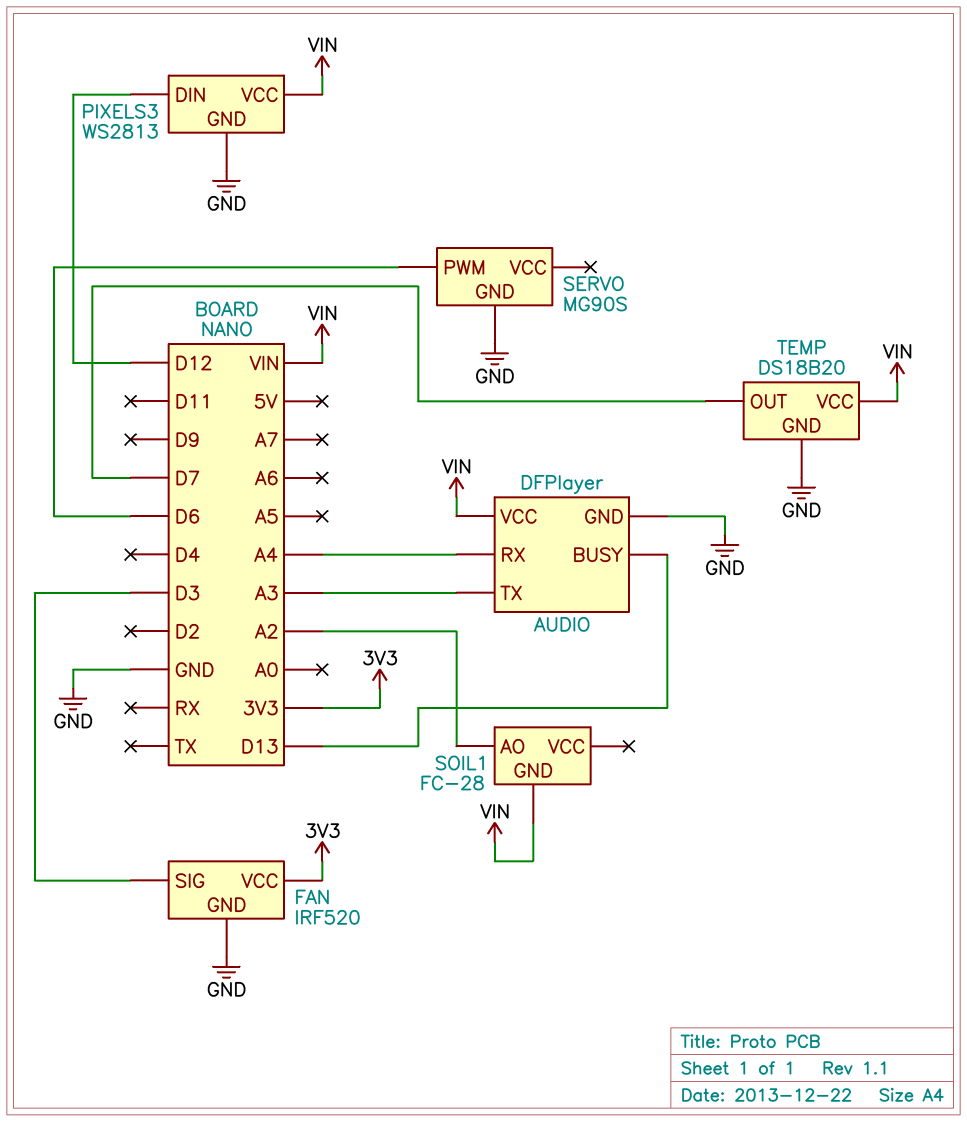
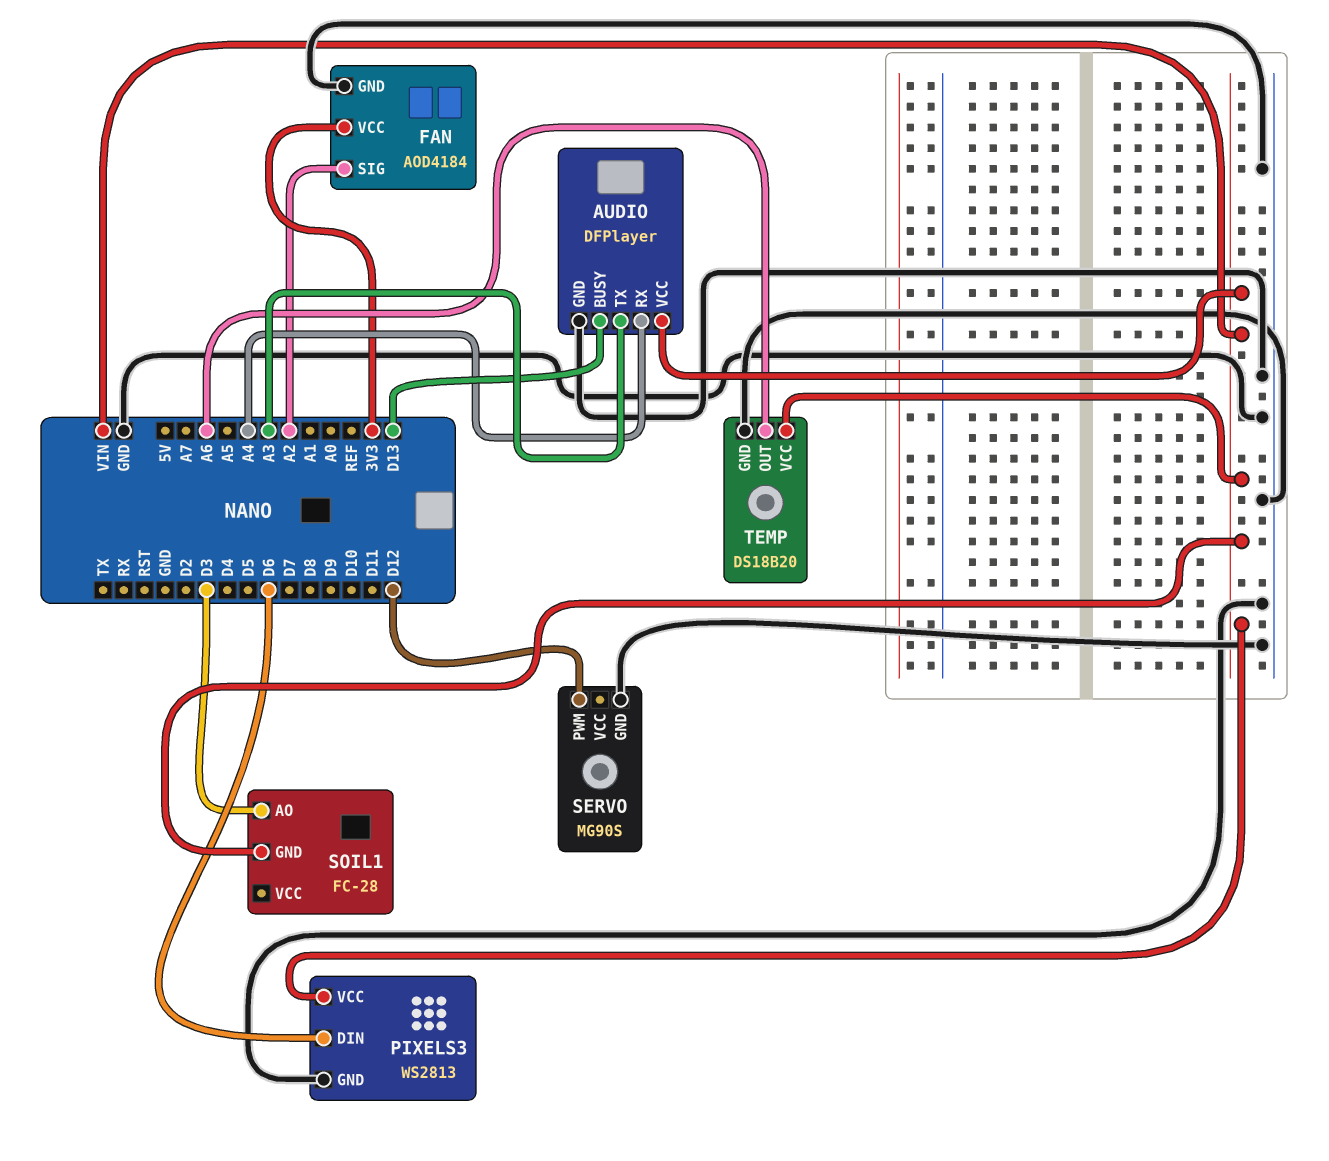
FAN: IRF520 -> AOD4184
FAN pin SIG: D3 -> A2
PIXELS3 pin DIN: D12 -> D6
SERVO pin PWM: D6 -> D12
SOIL1 pin AO: A2 -> D3
TEMP pin OUT: D7 -> A6

